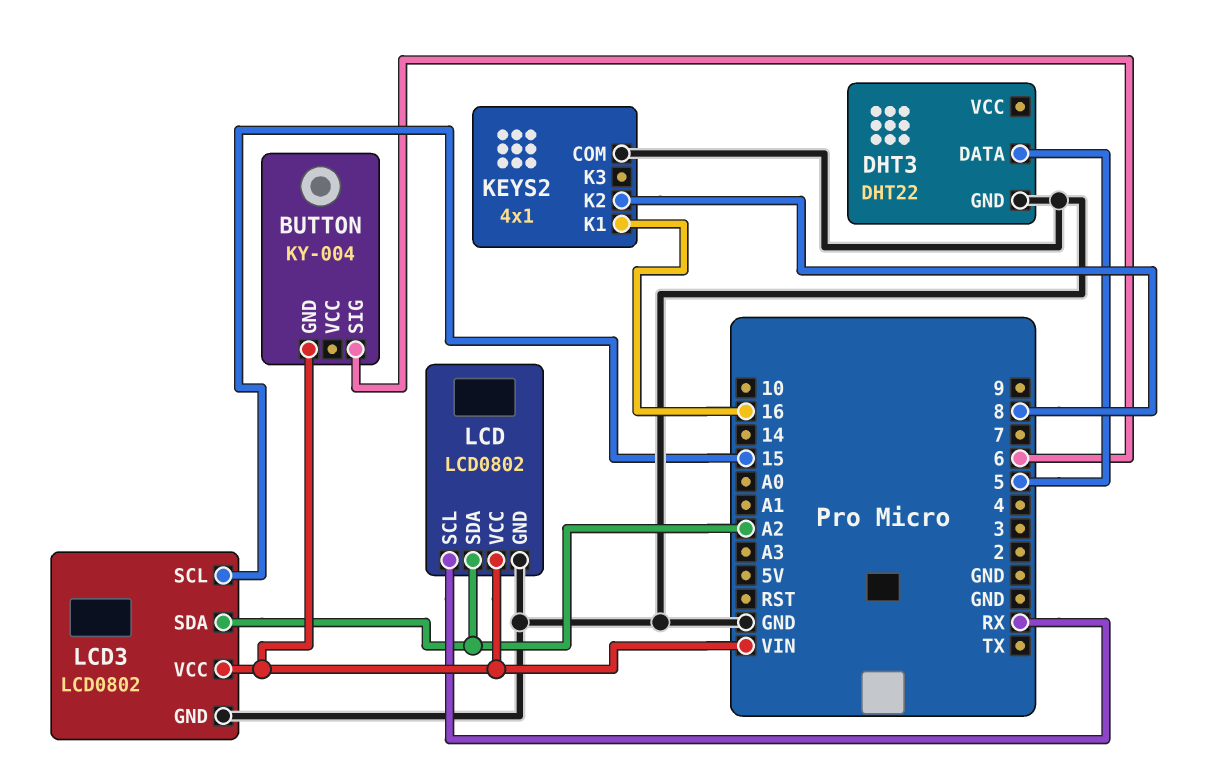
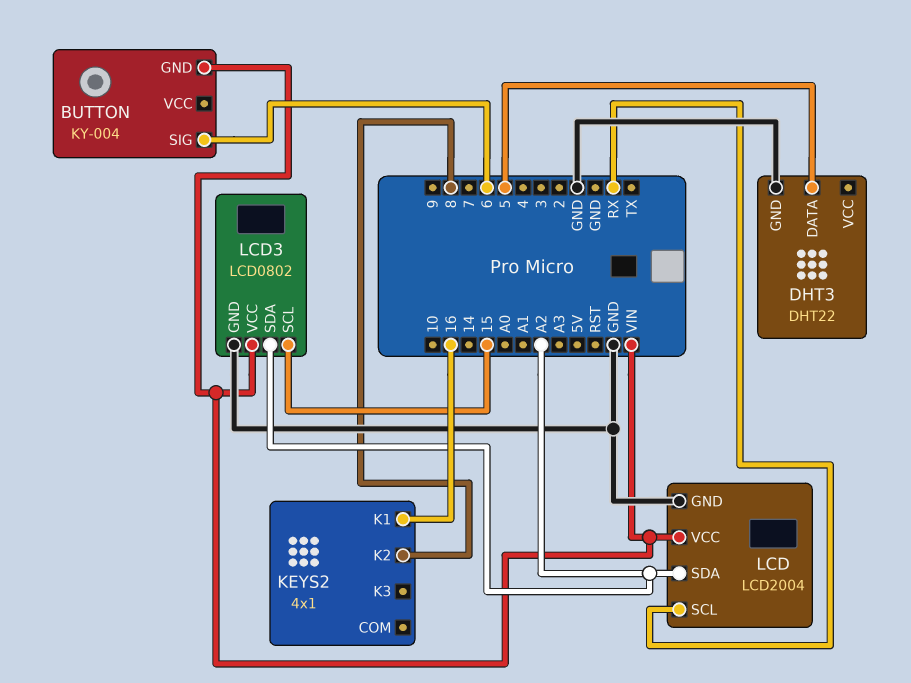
KEYS2 pin COM: GND -> none
LCD: LCD0802 -> LCD2004

